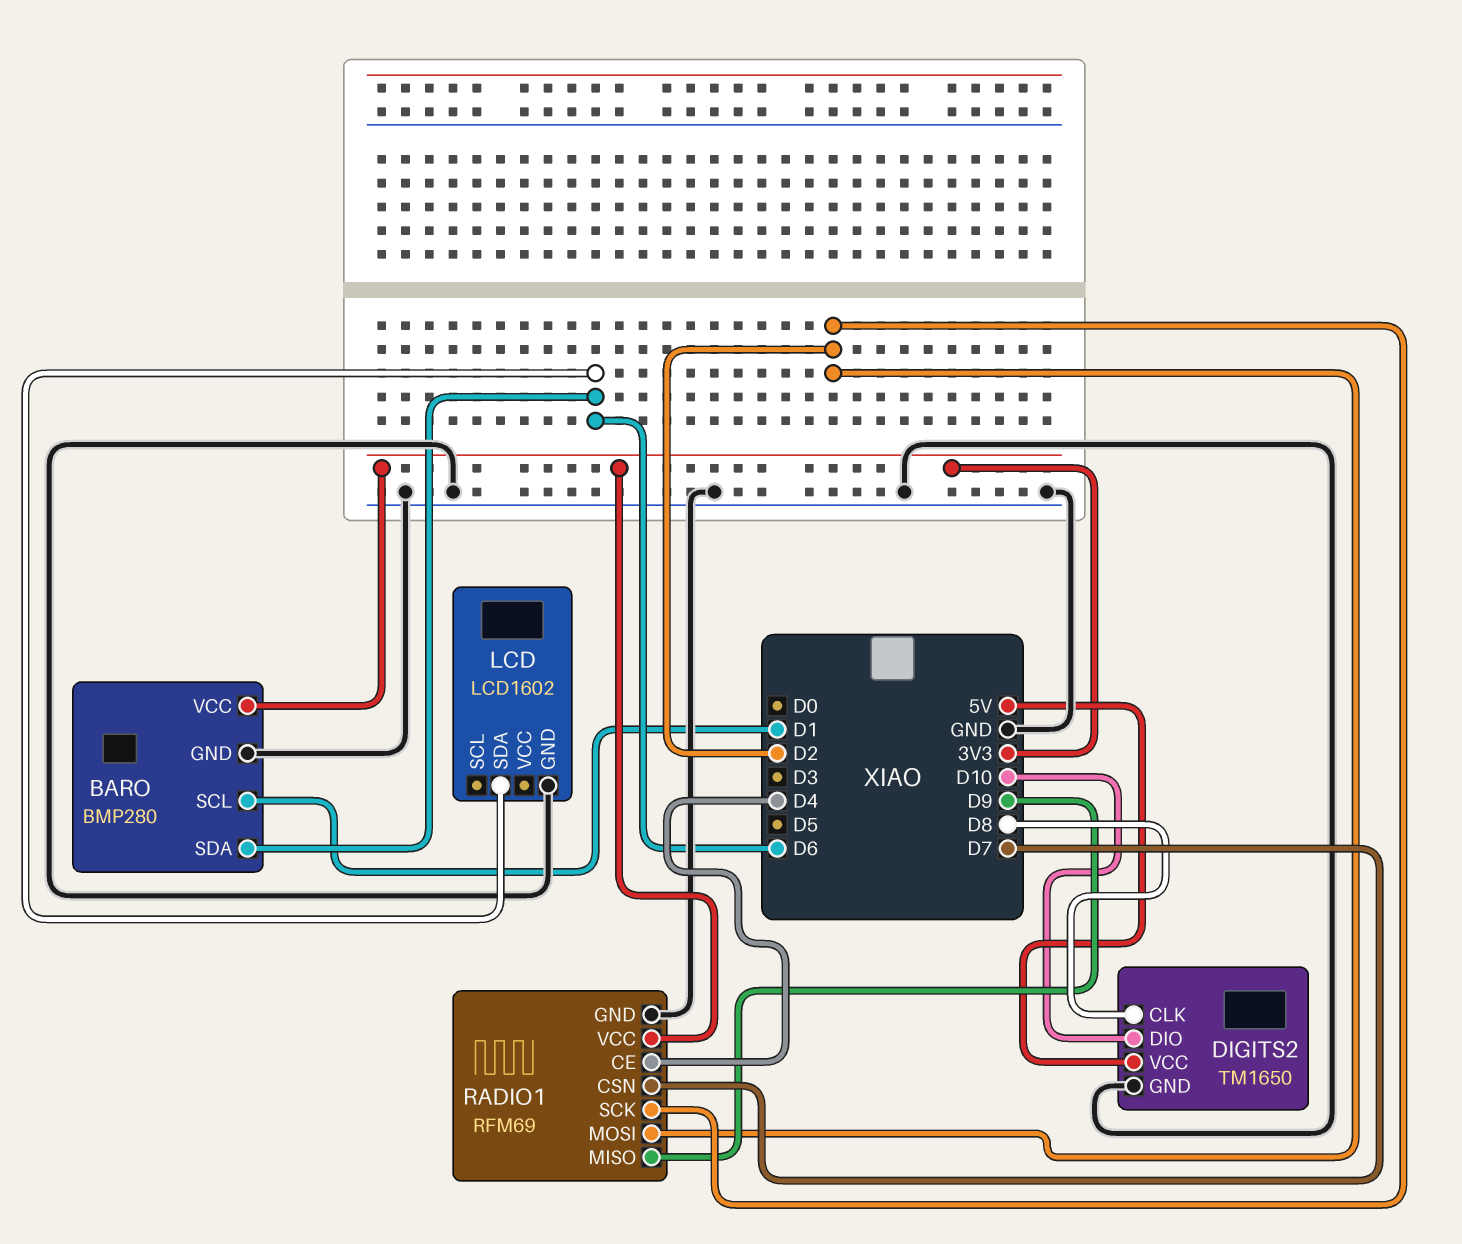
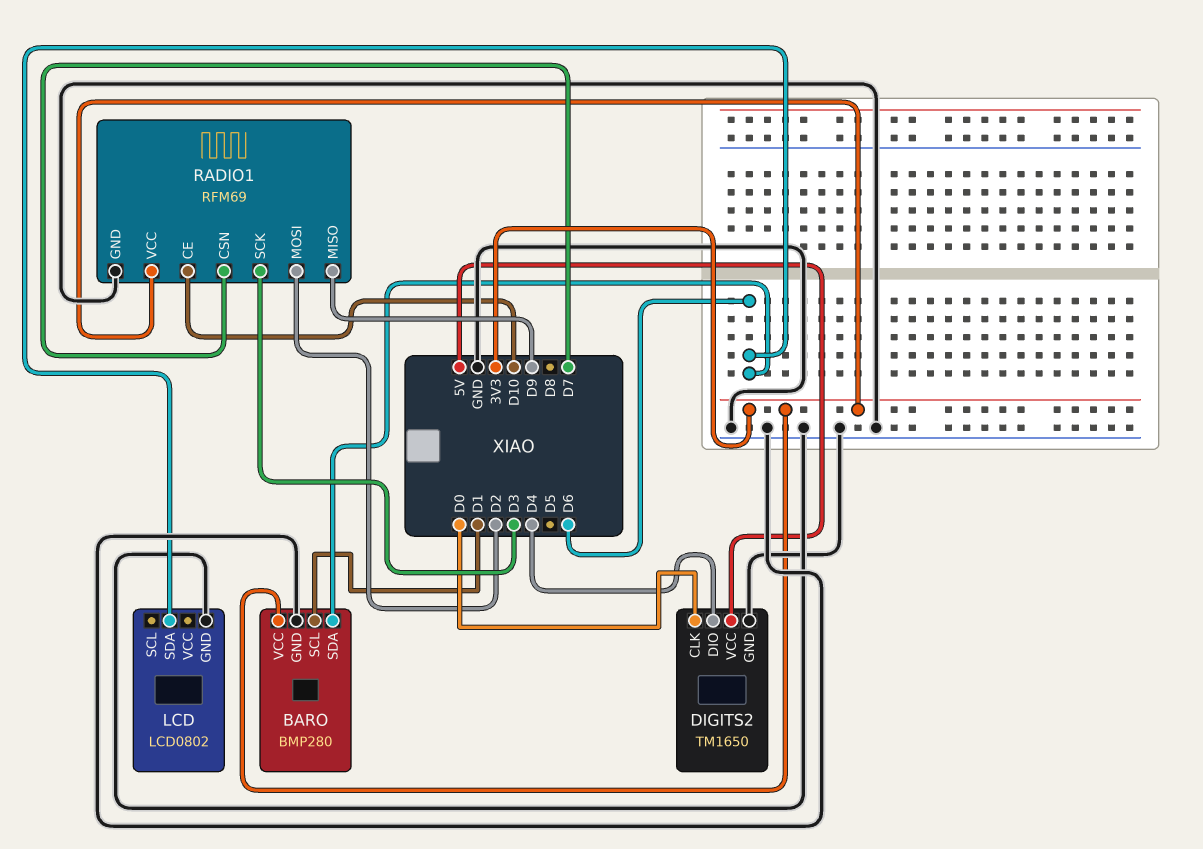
DIGITS2 pin CLK: D8 -> D0
DIGITS2 pin DIO: D10 -> D4
LCD: LCD1602 -> LCD0802
RADIO1 pin CE: D4 -> D10
RADIO1 pin SCK: D2 -> D3

